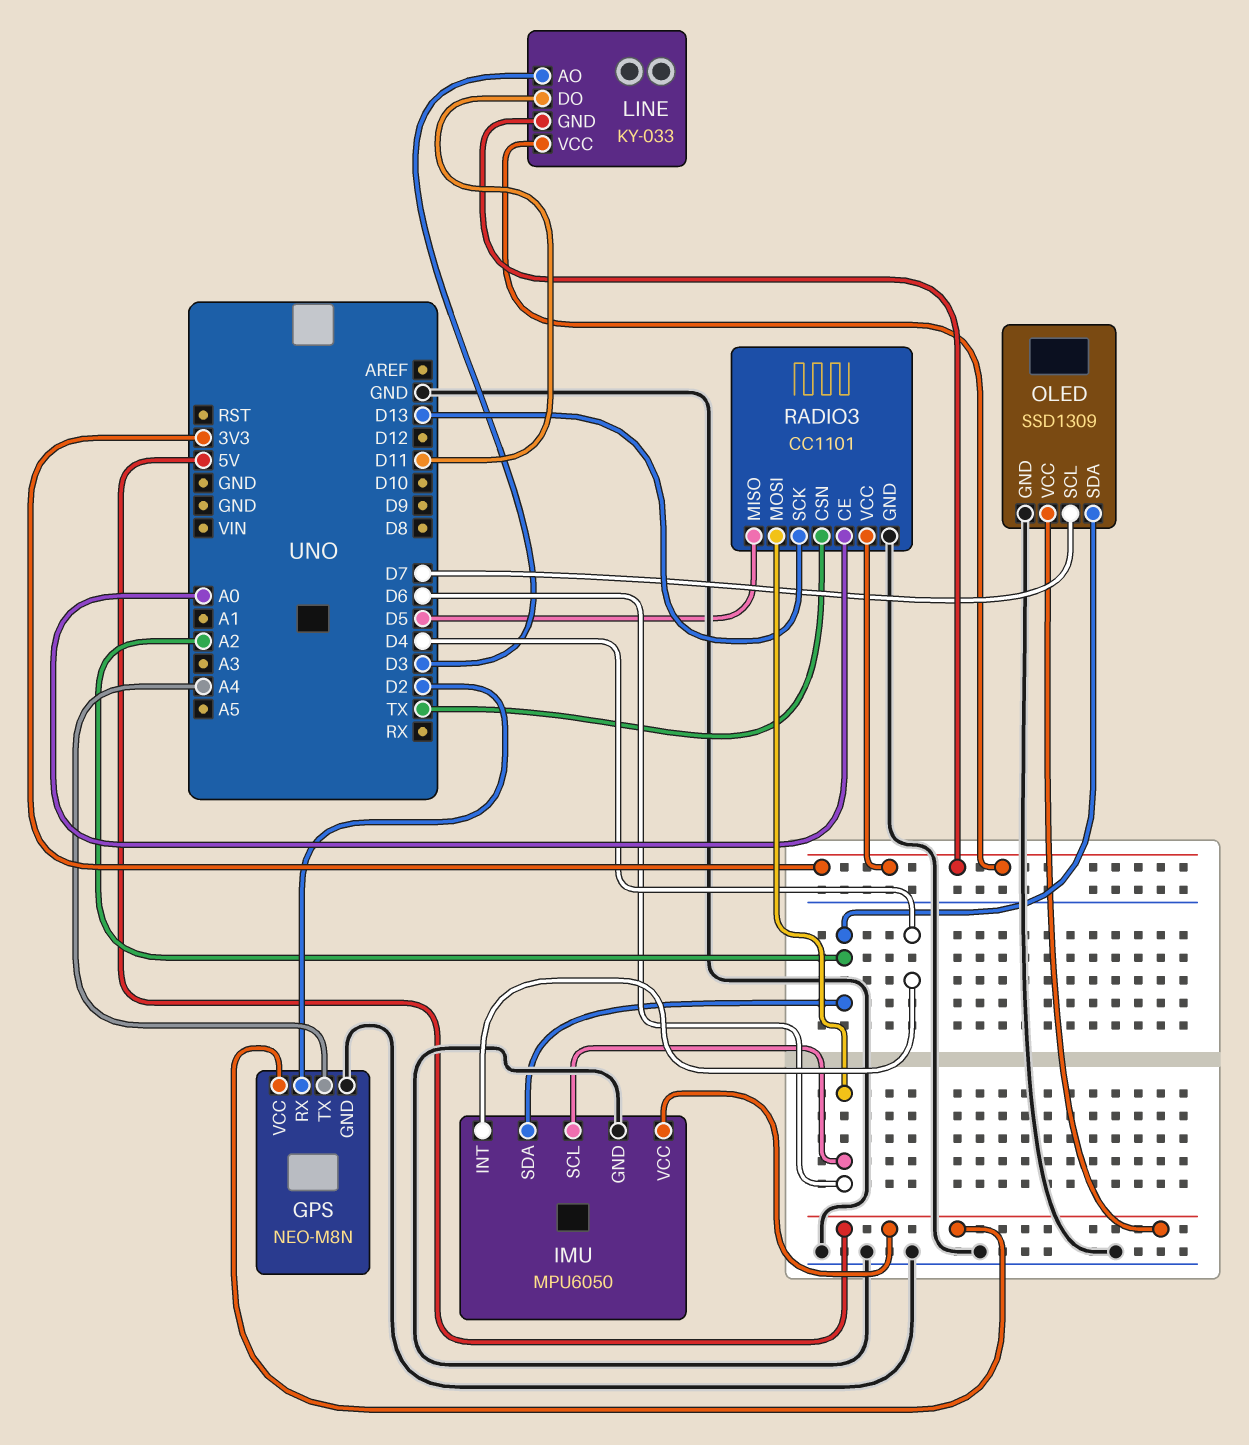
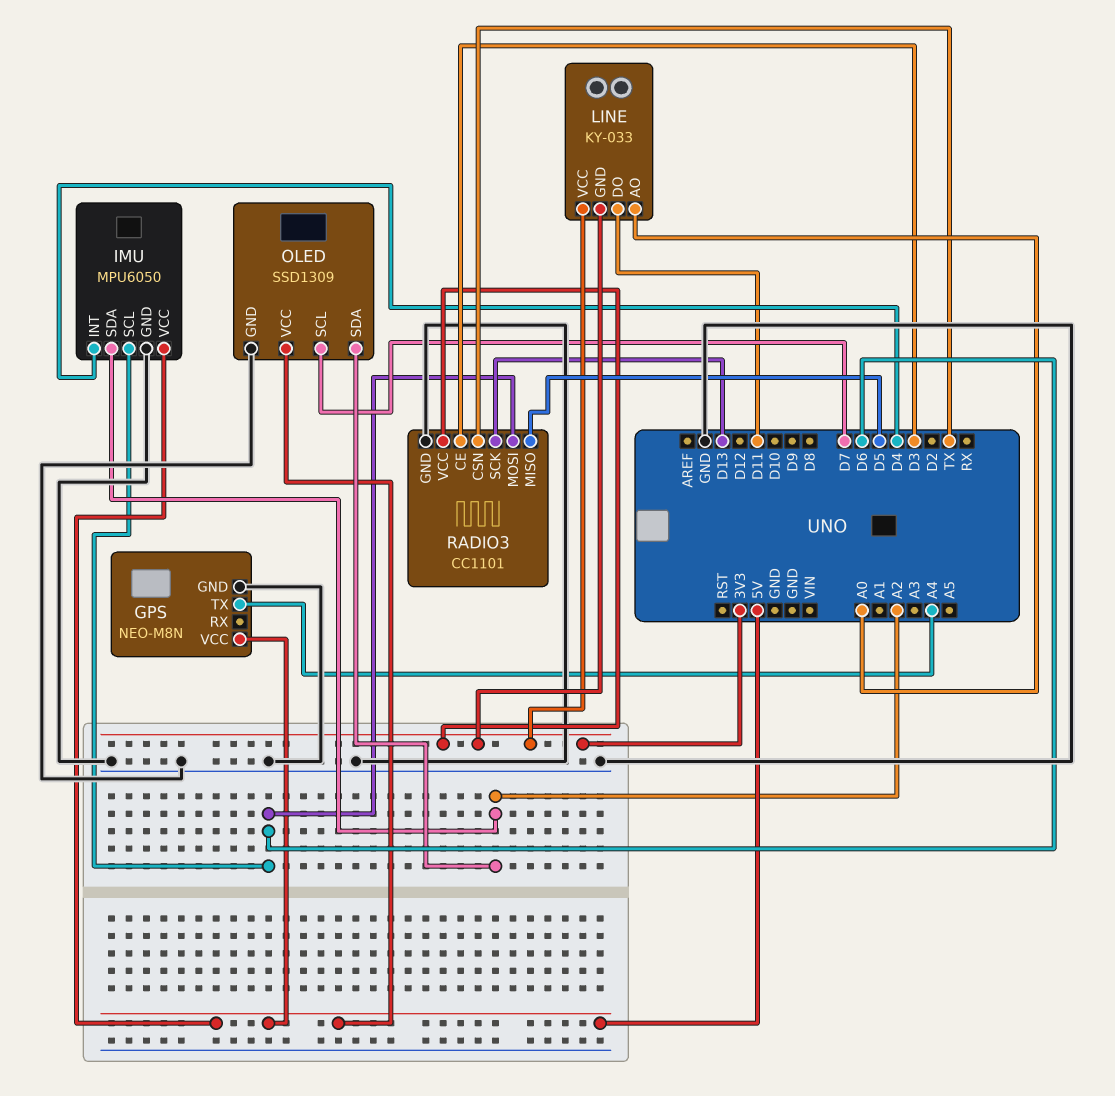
GPS pin RX: D2 -> none
LINE pin AO: D3 -> A0
RADIO3 pin CE: A0 -> D3

